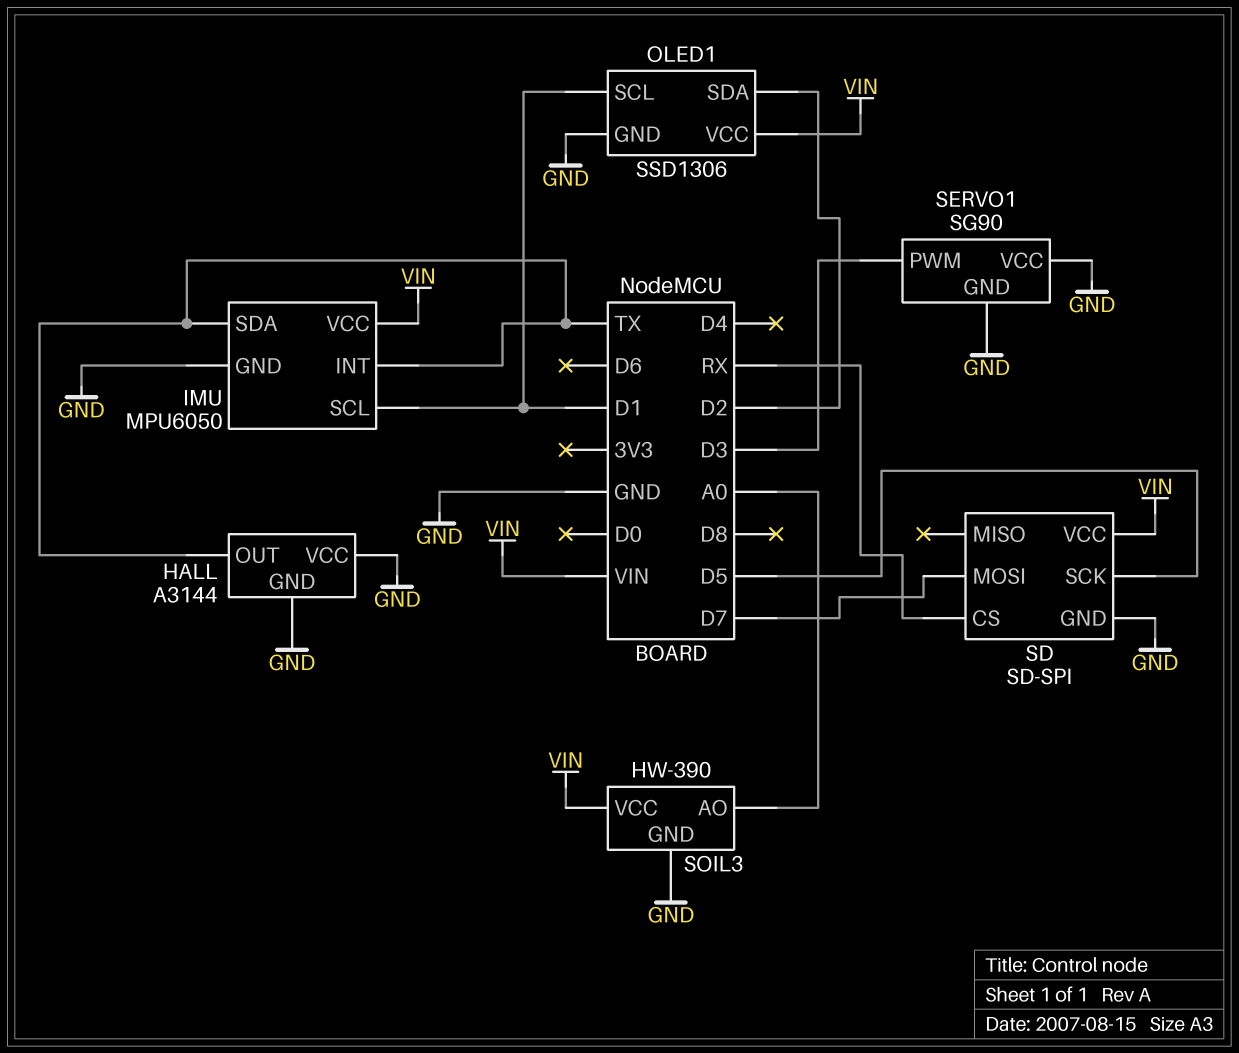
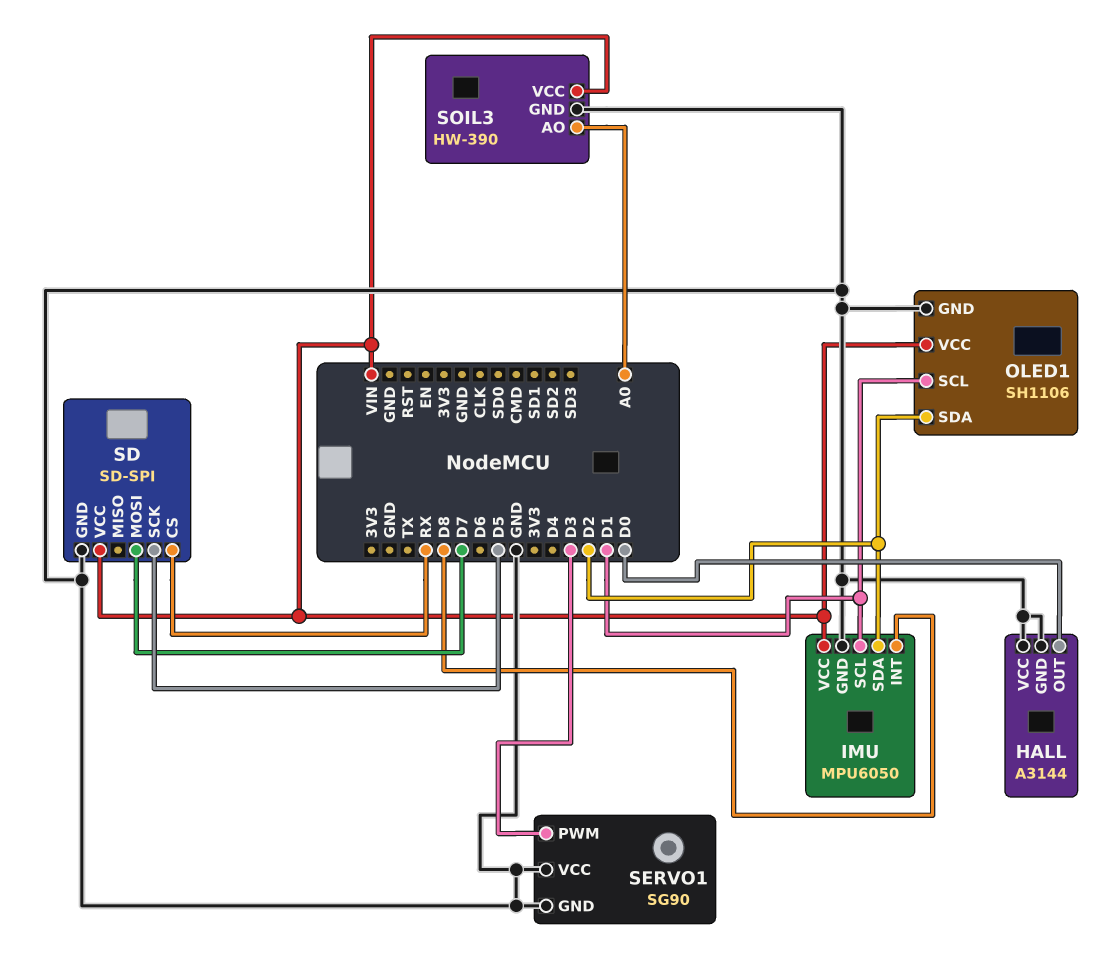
HALL pin OUT: TX -> D0
IMU pin INT: TX -> D8
IMU pin SDA: TX -> D2
OLED1: SSD1306 -> SH1106

